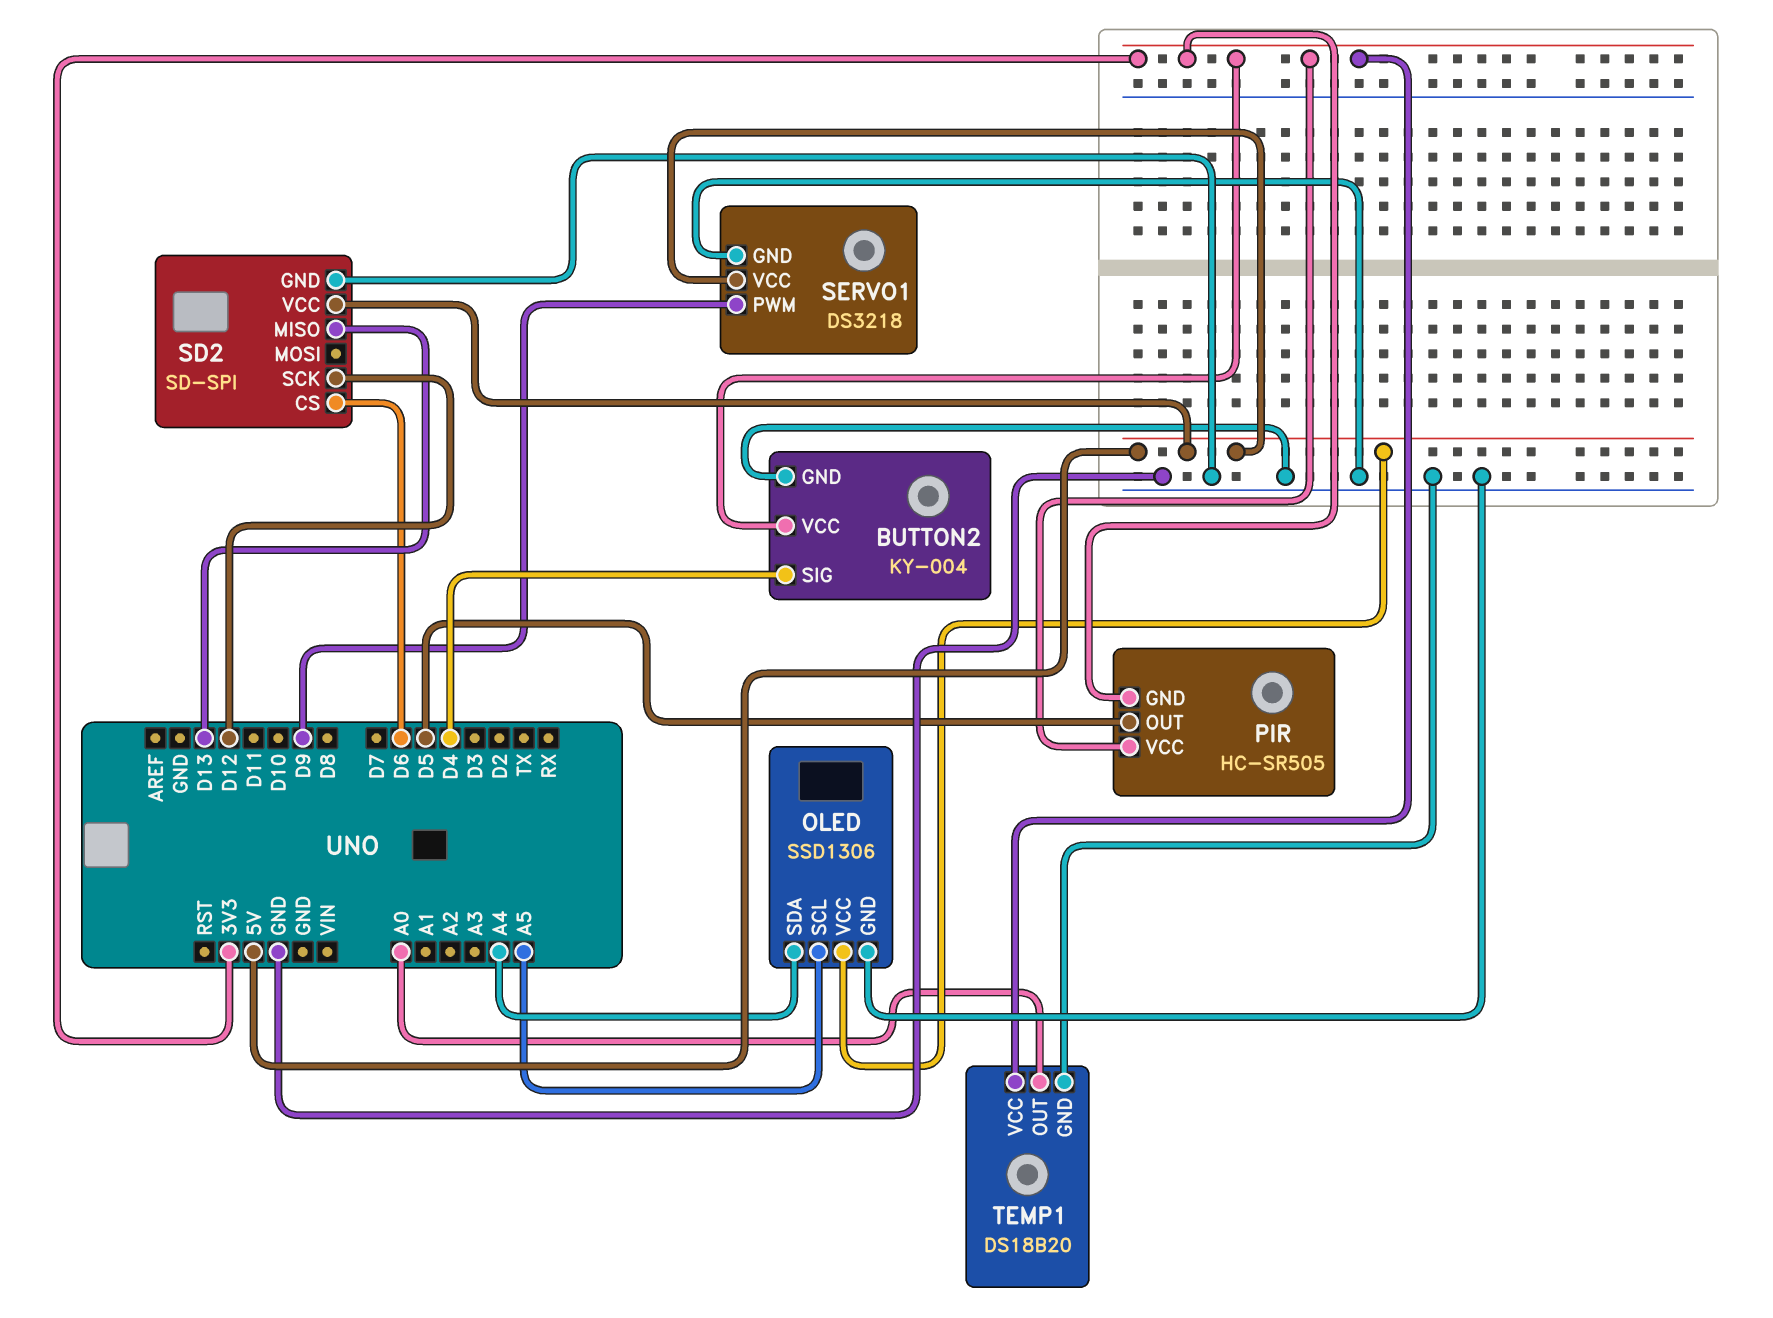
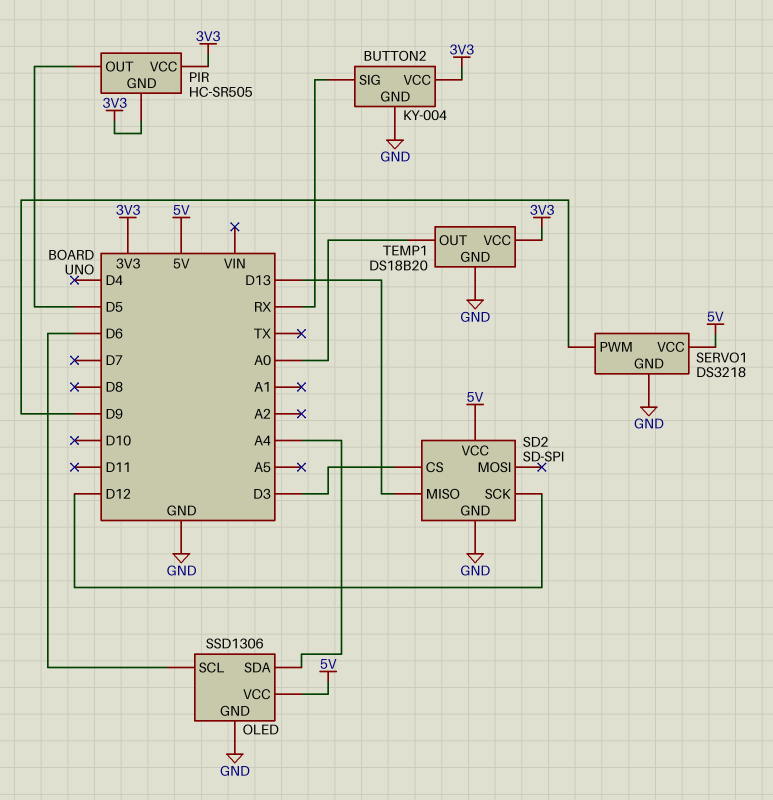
BUTTON2 pin SIG: D4 -> RX
OLED pin SCL: A5 -> D6
SD2 pin CS: D6 -> D3

